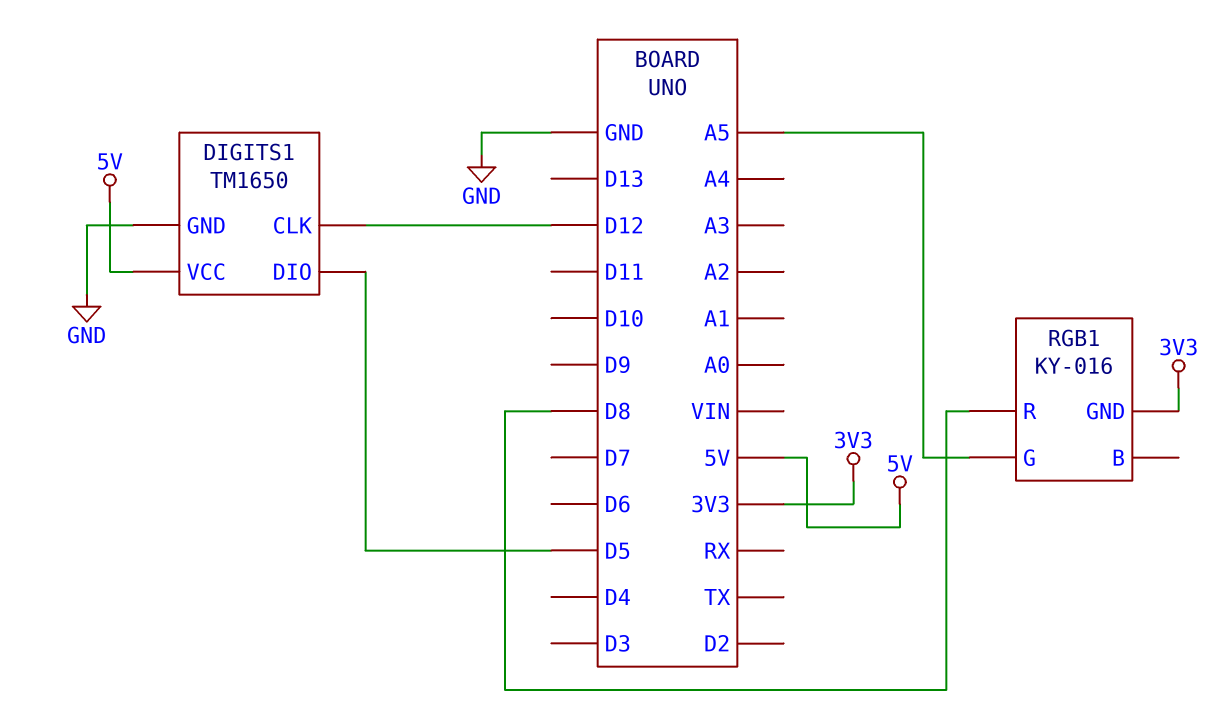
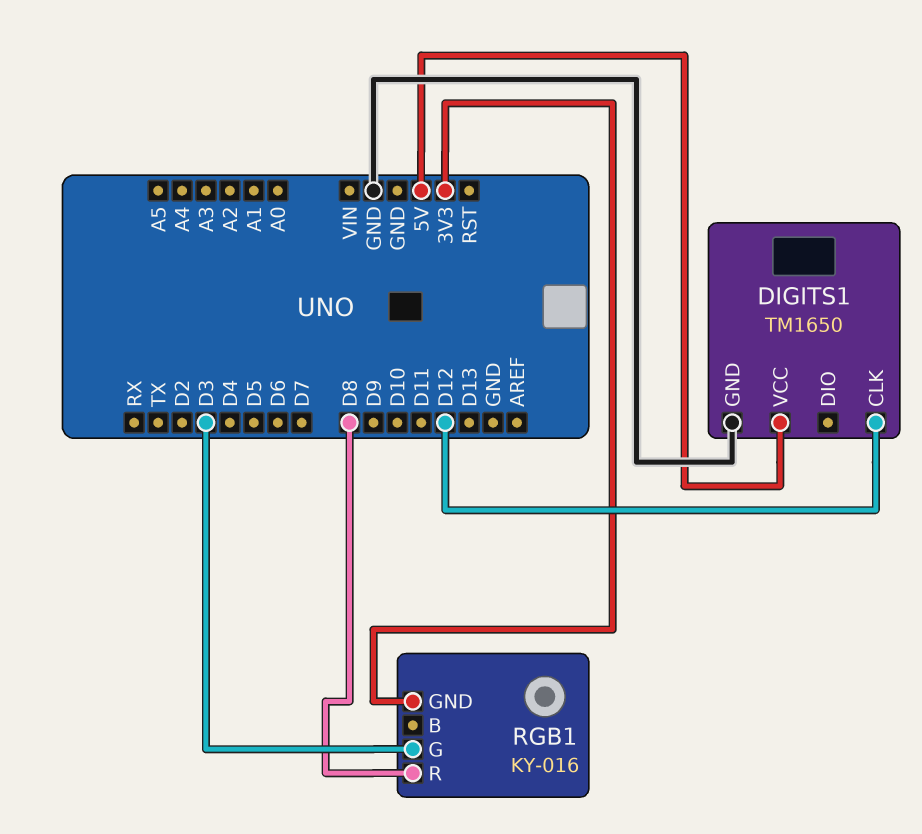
DIGITS1 pin DIO: D5 -> none
RGB1 pin G: A5 -> D3

